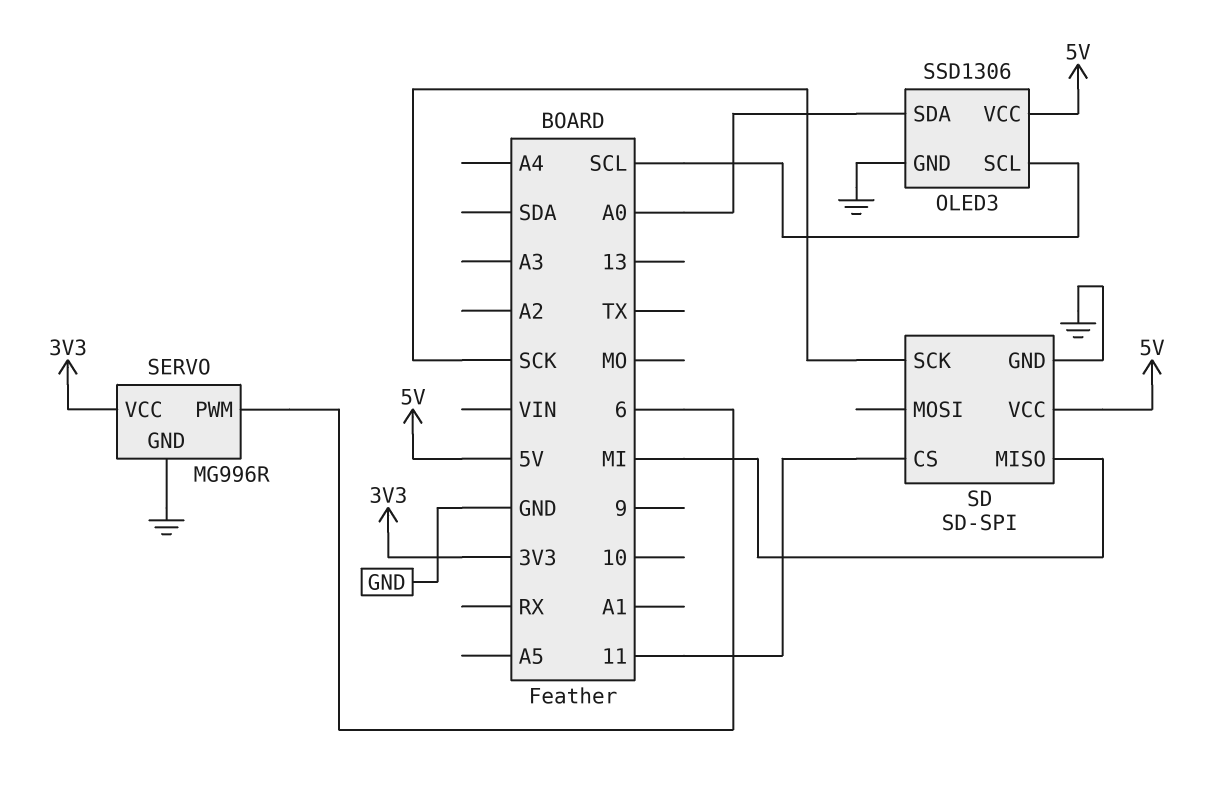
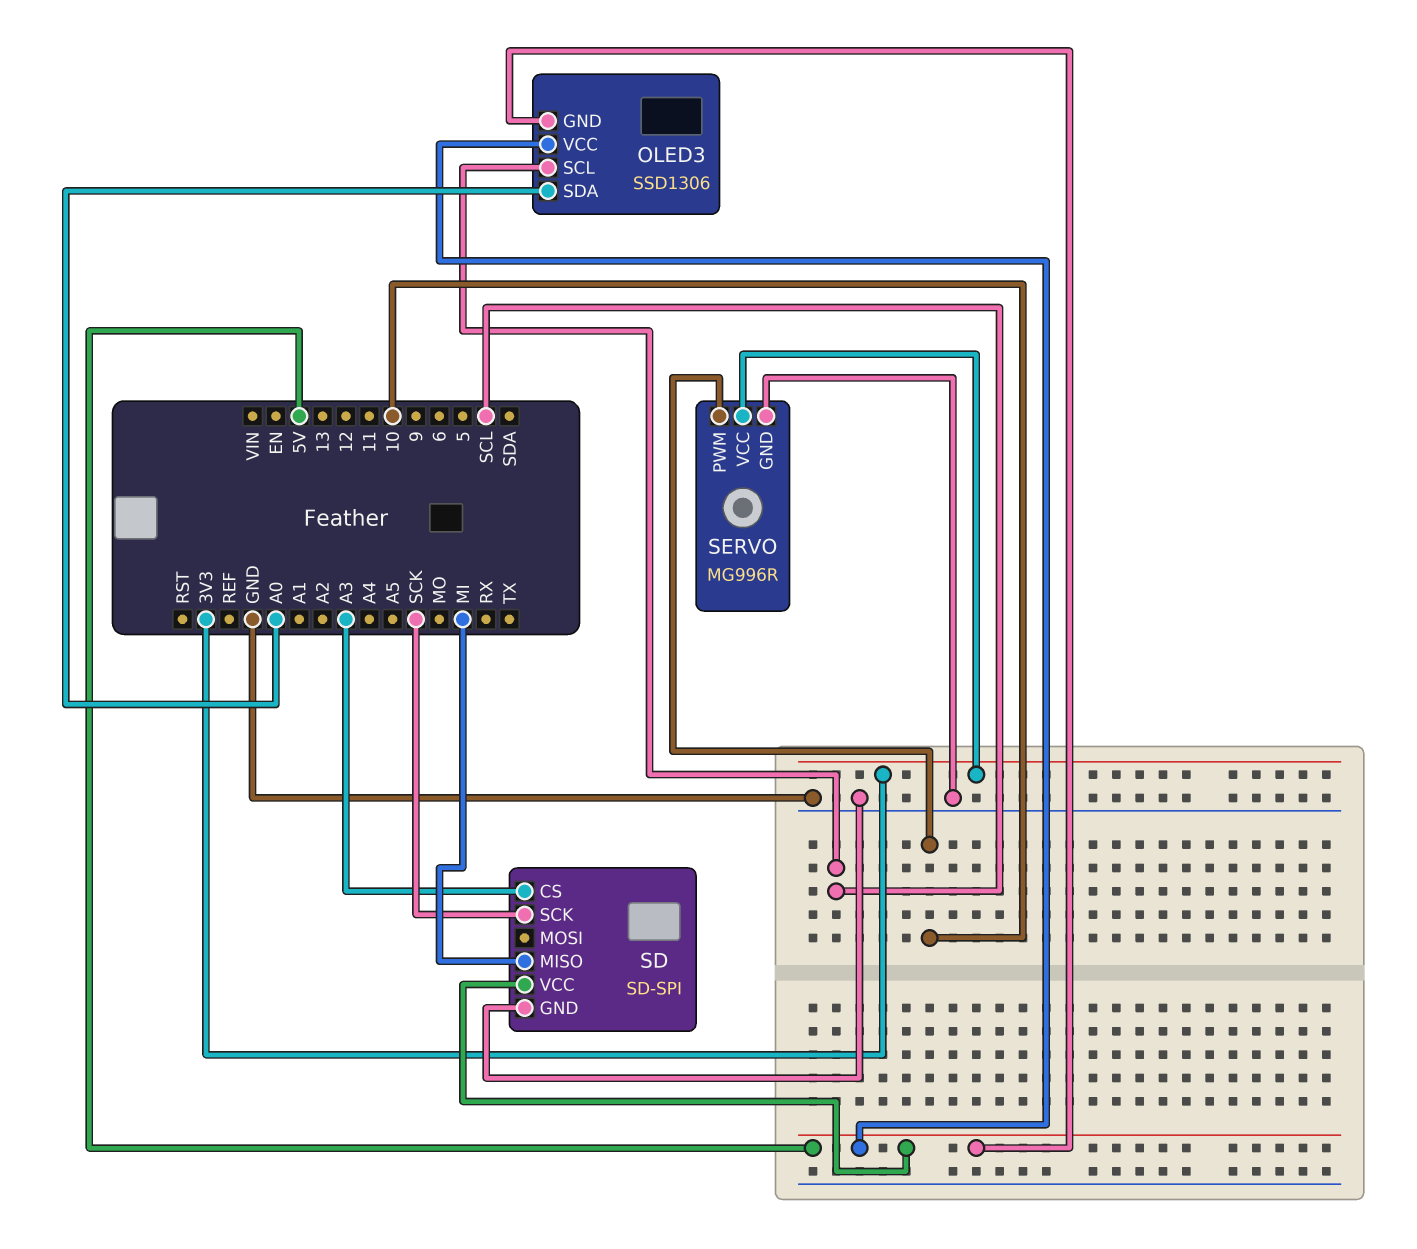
OLED3 pin GND: GND -> 5V
SD pin CS: 11 -> A3
SERVO pin PWM: 6 -> 10

